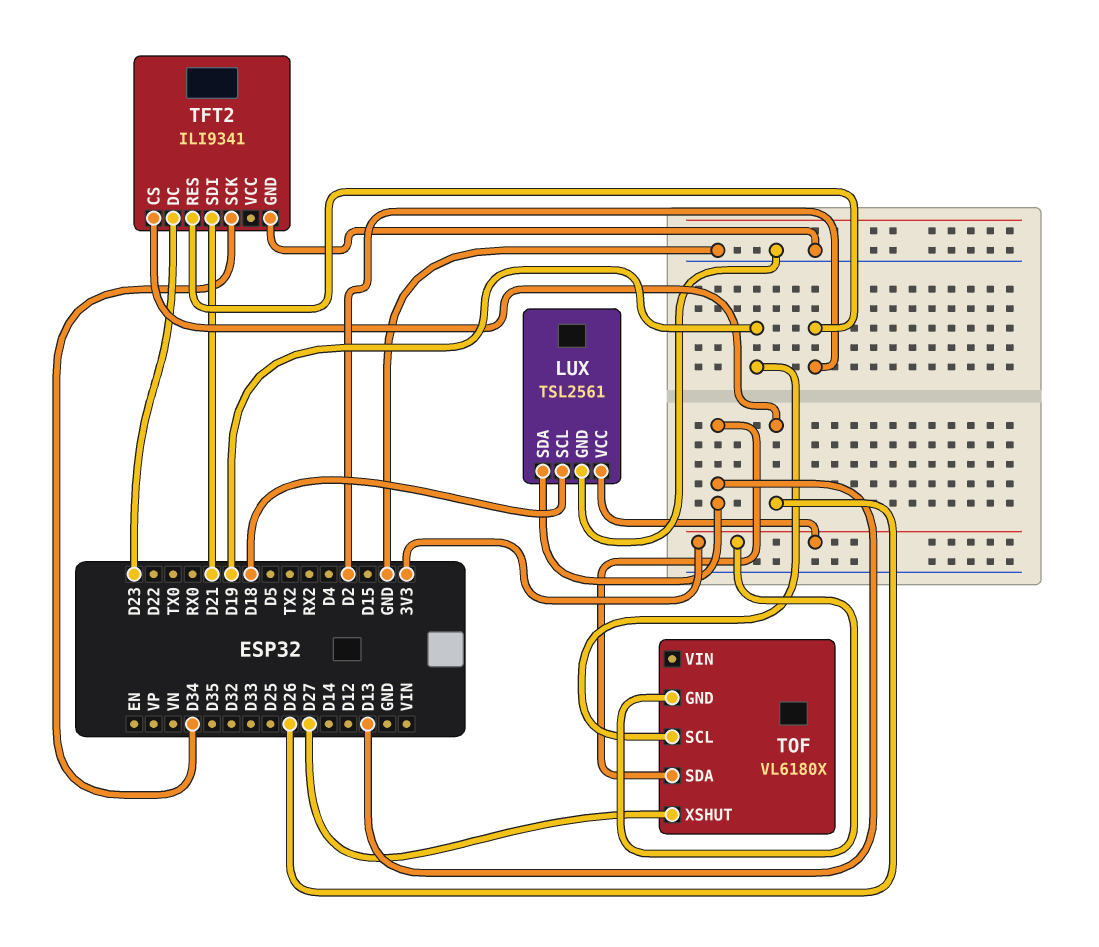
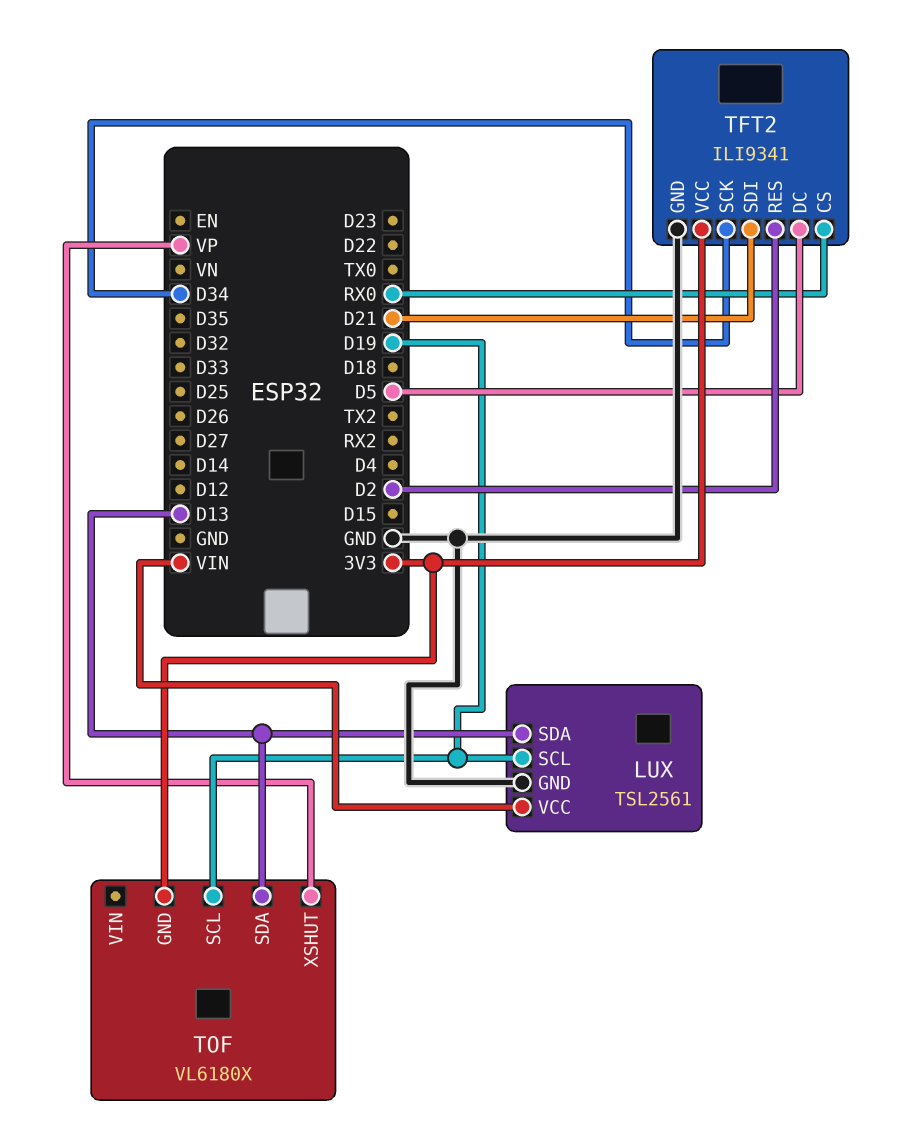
LUX pin SCL: D18 -> D19
LUX pin VCC: 3V3 -> VIN
TFT2 pin CS: D26 -> RX0
TFT2 pin DC: D23 -> D5
TFT2 pin VCC: none -> 3V3
TOF pin XSHUT: D27 -> VP

